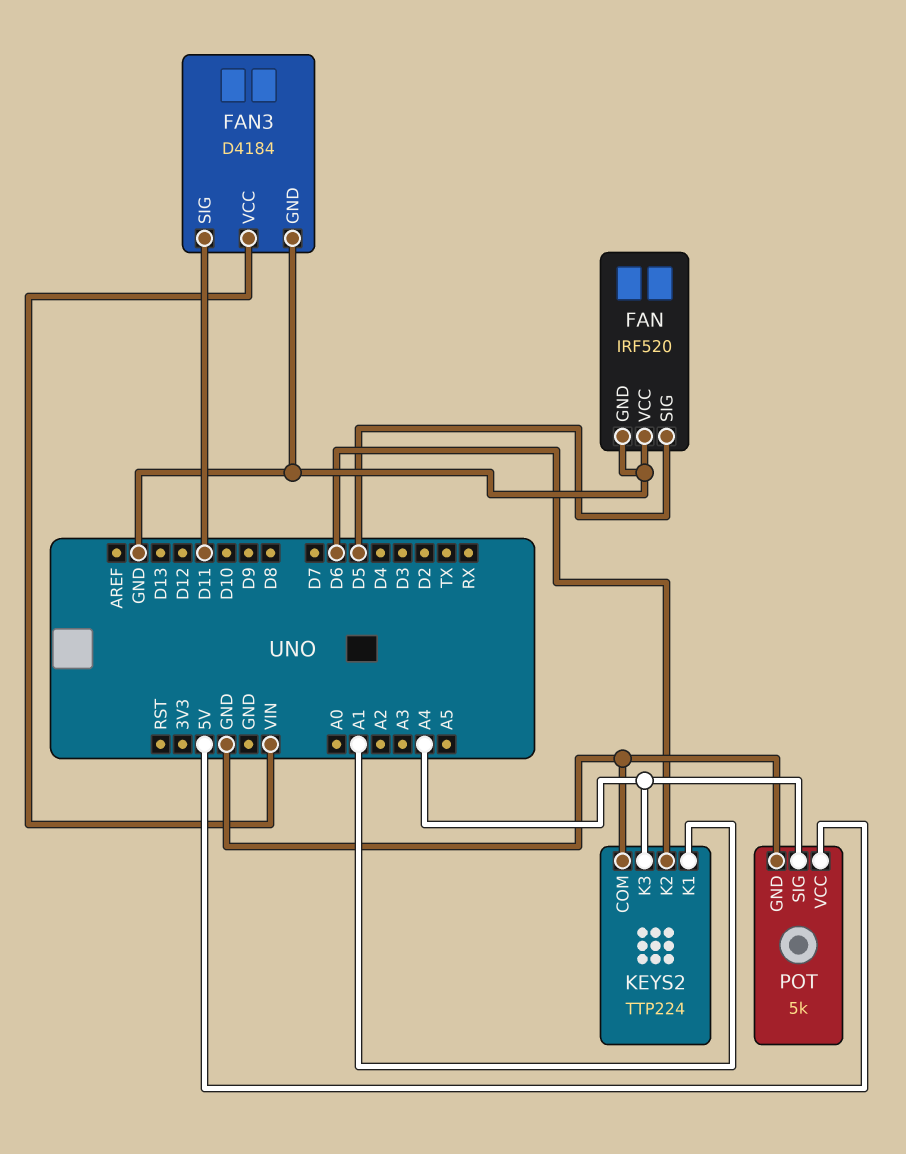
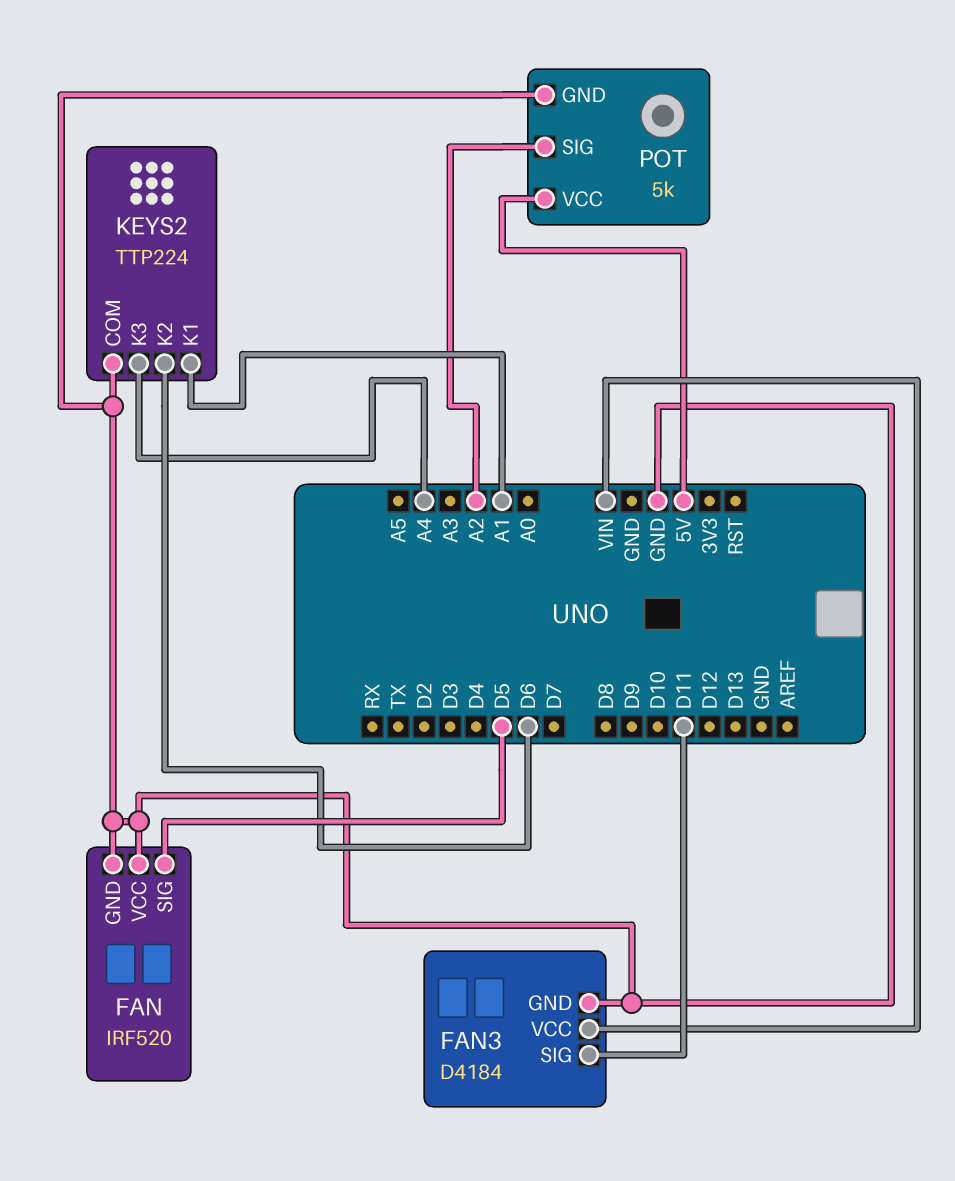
POT pin SIG: A4 -> A2

